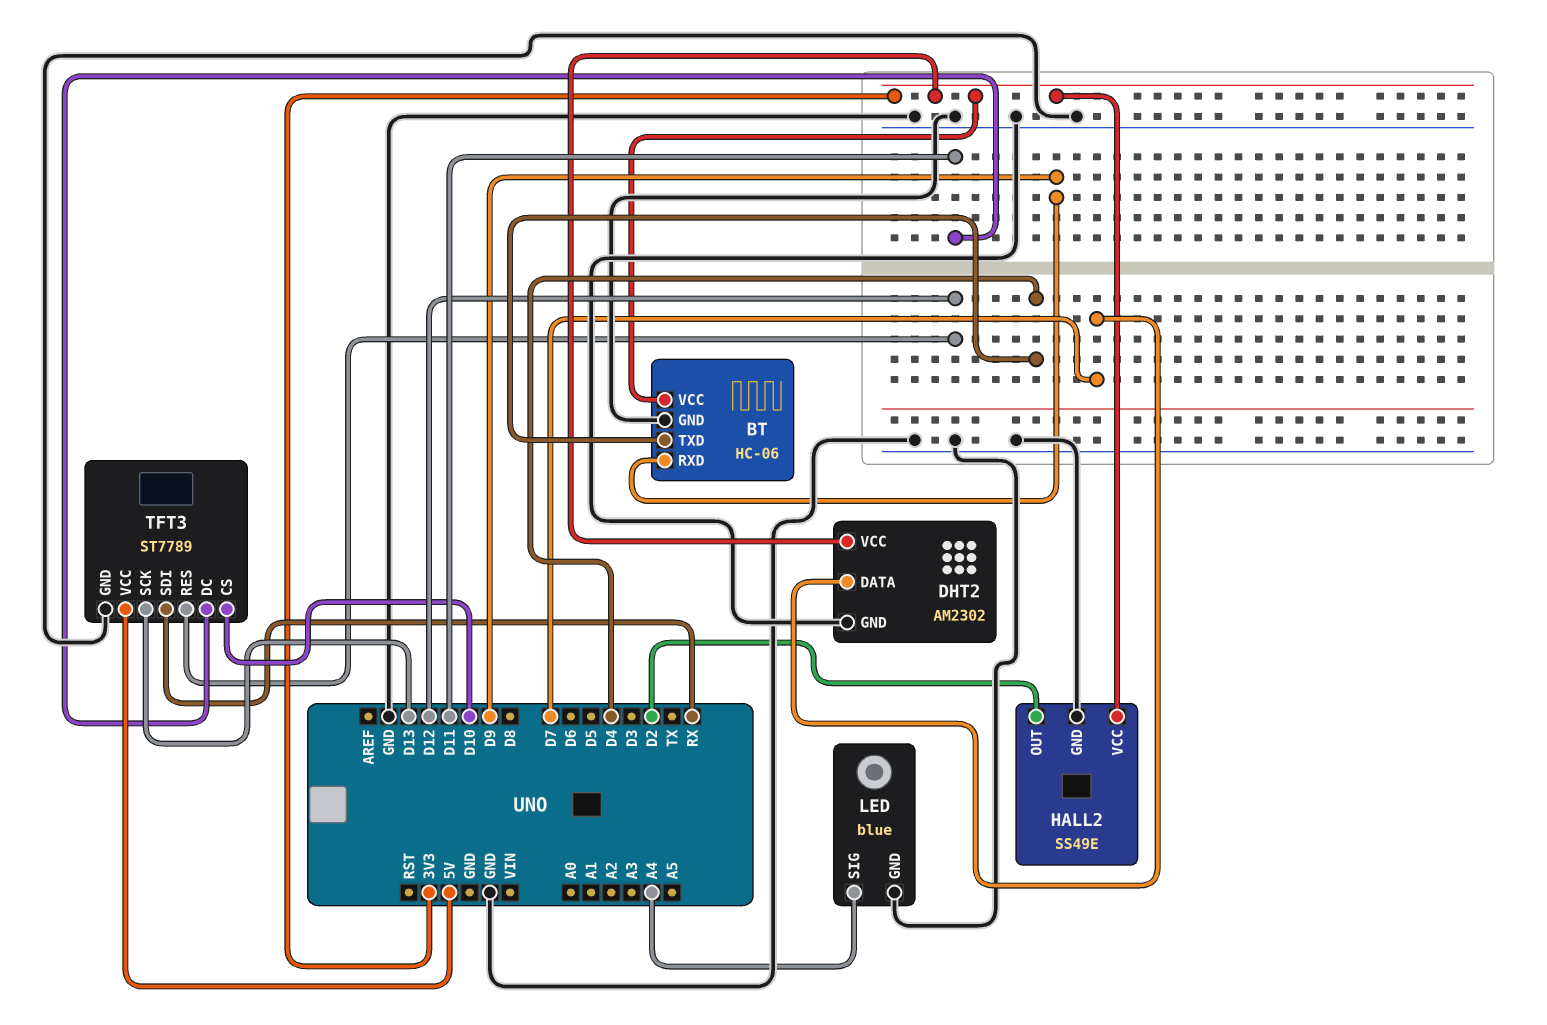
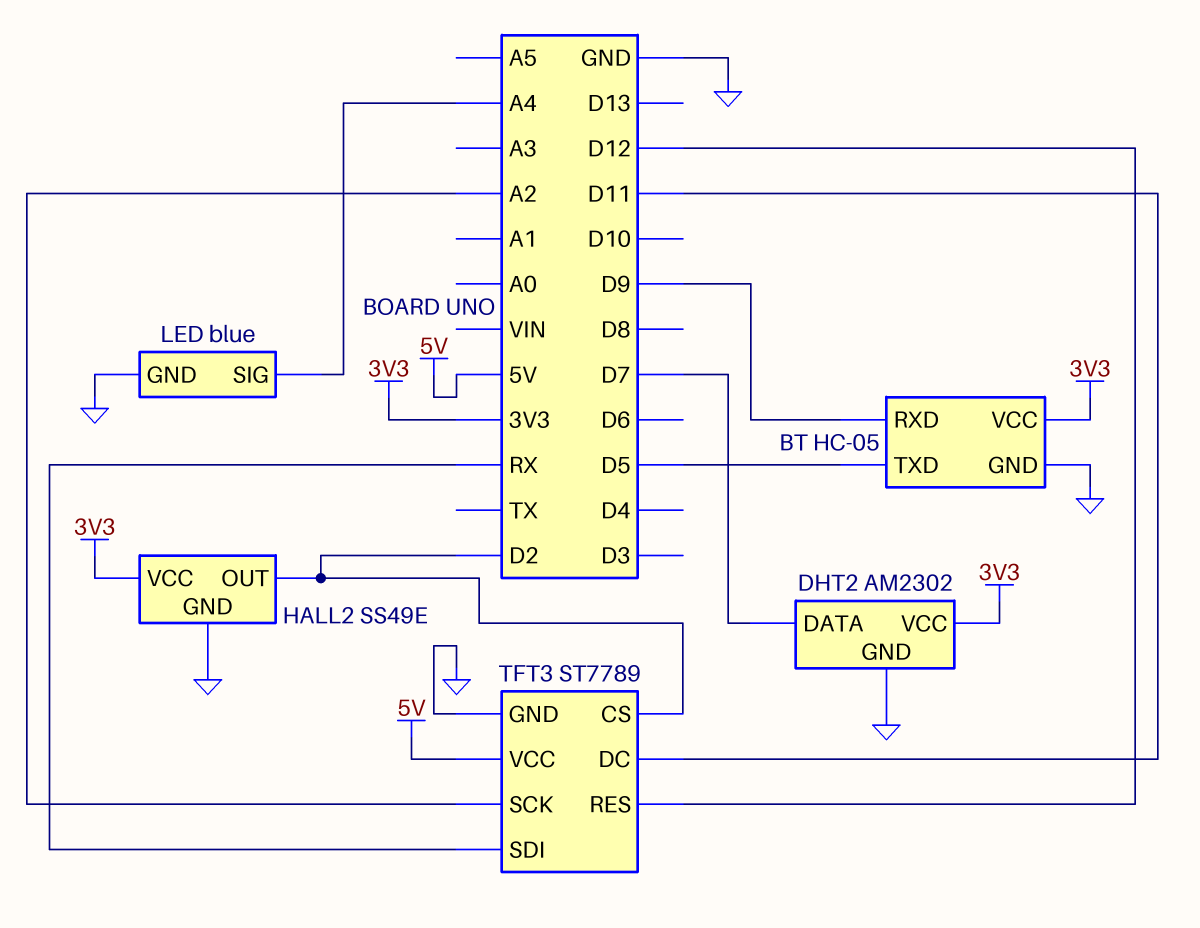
BT: HC-06 -> HC-05
BT pin TXD: D4 -> D5
TFT3 pin CS: D10 -> D2
TFT3 pin SCK: D13 -> A2

